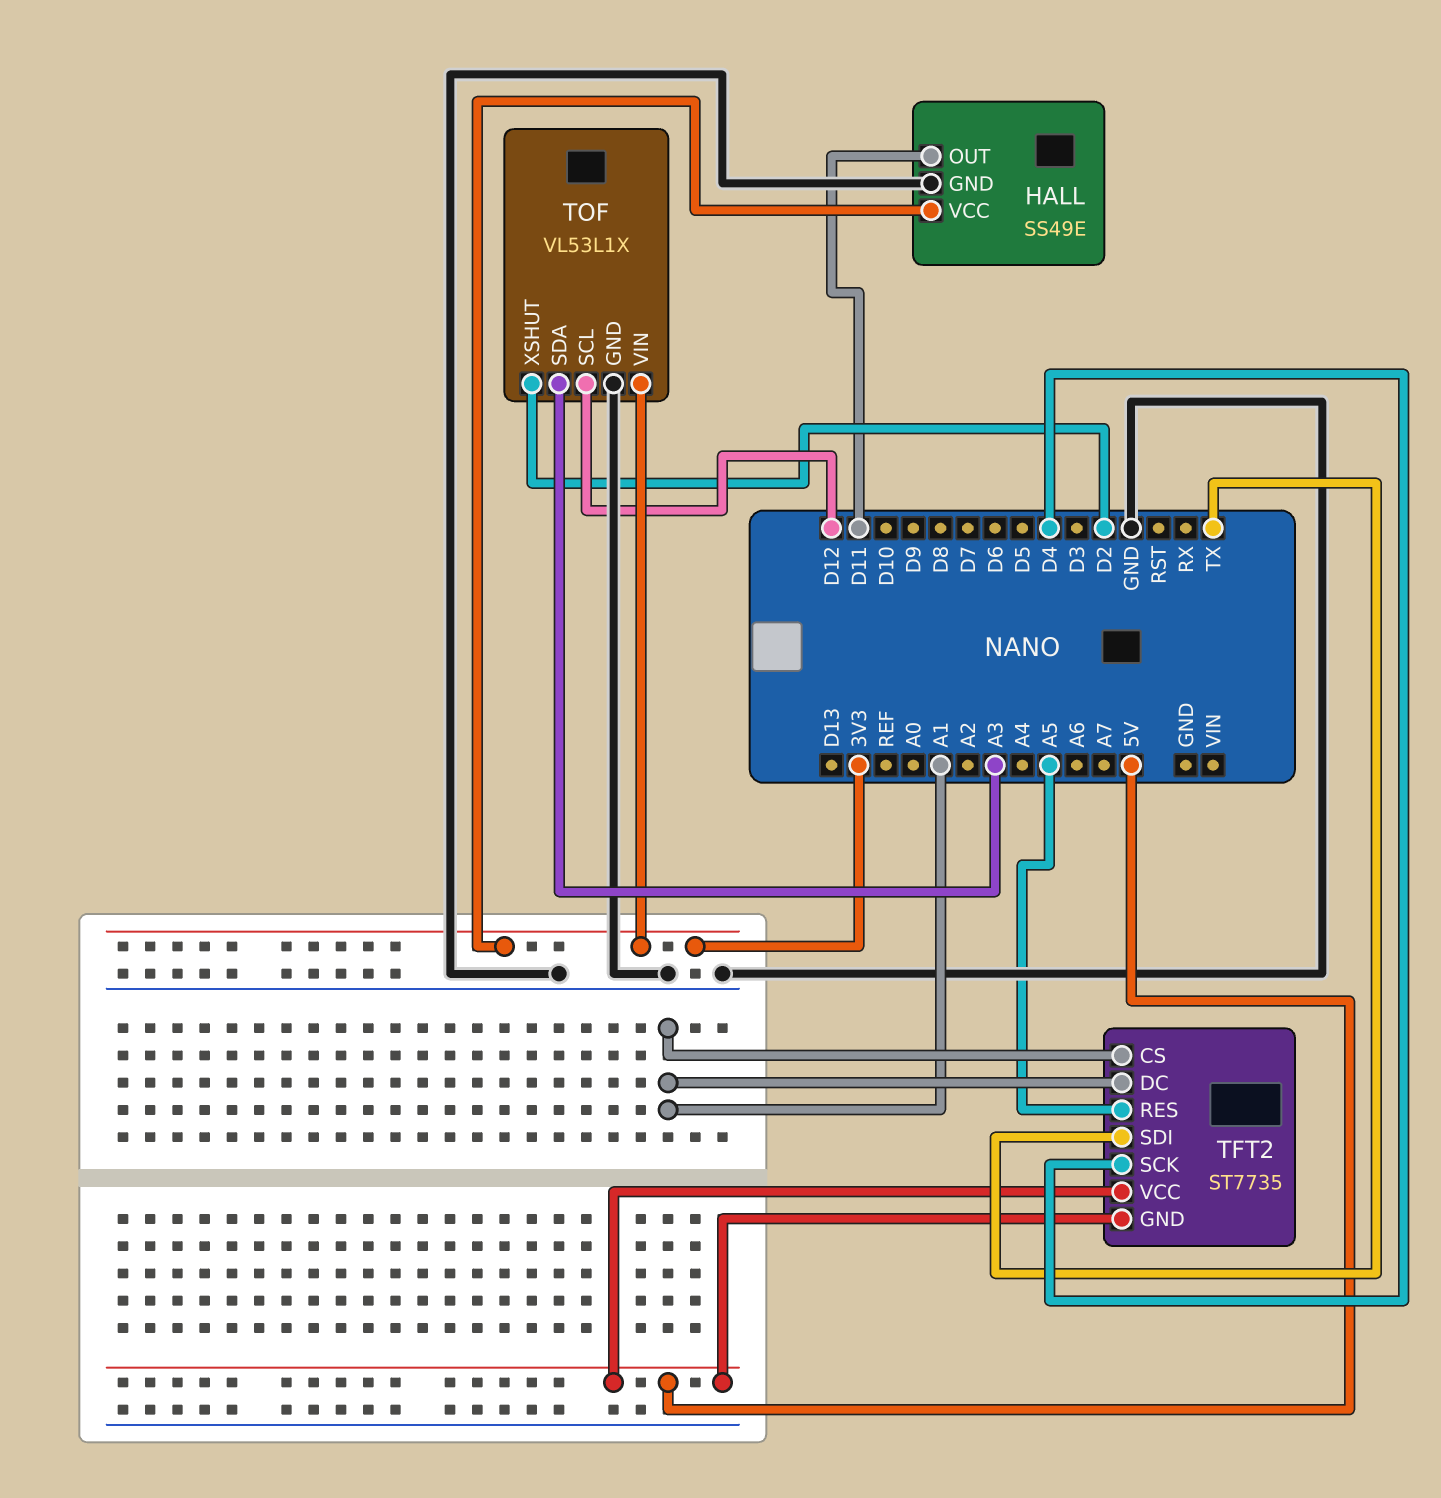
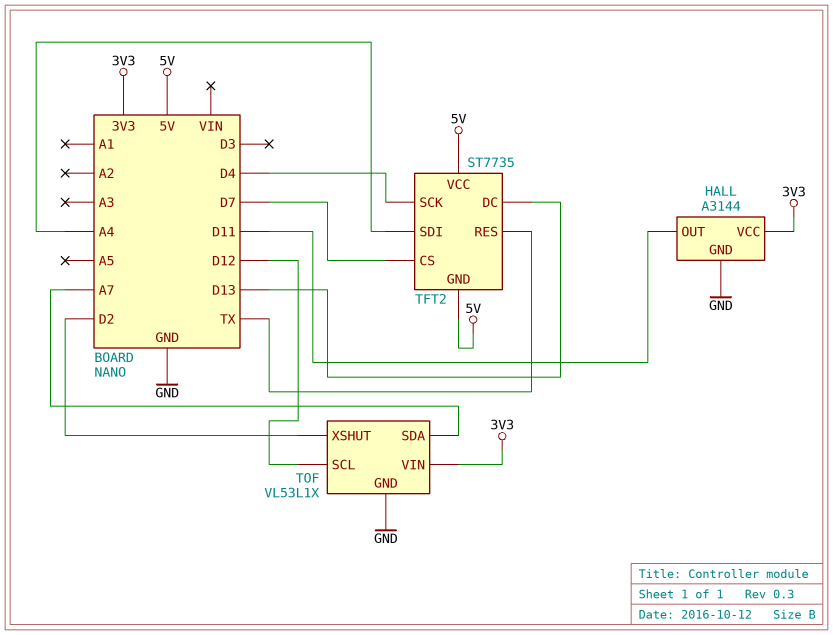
HALL: SS49E -> A3144
TFT2 pin CS: A1 -> D7
TFT2 pin DC: A1 -> D13
TFT2 pin RES: A5 -> TX
TFT2 pin SDI: TX -> A4
TOF pin SDA: A3 -> A7

